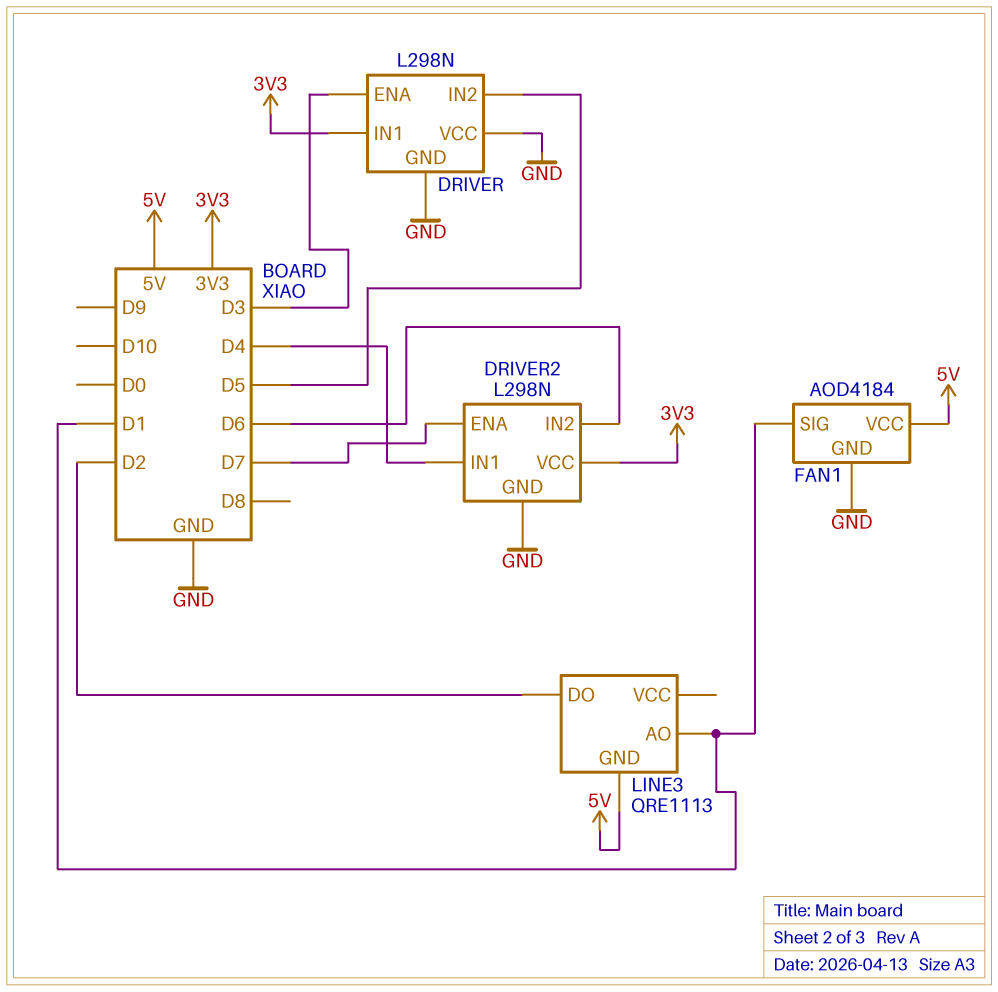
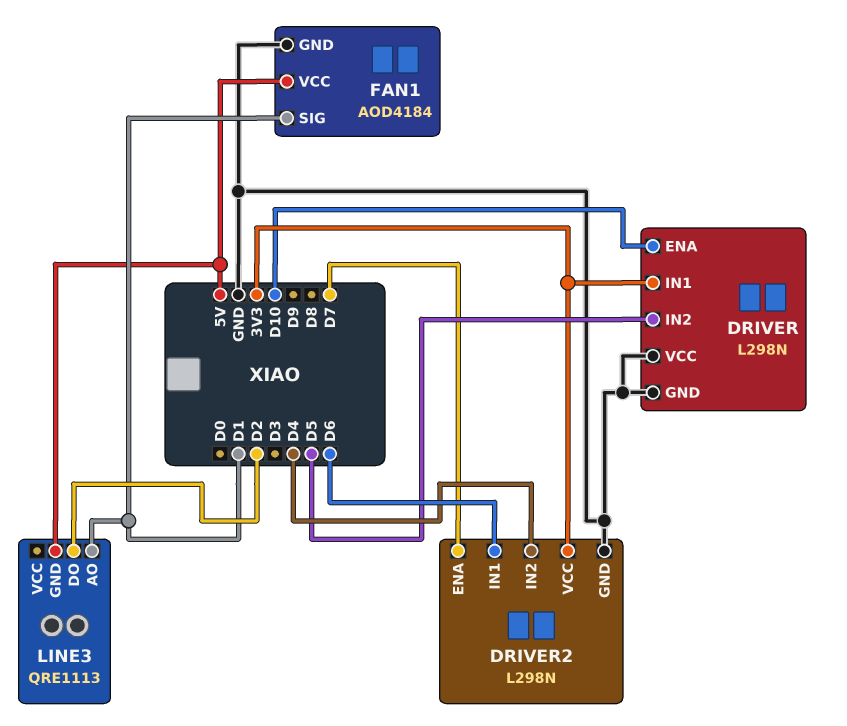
DRIVER pin ENA: D3 -> D10
DRIVER2 pin IN1: D4 -> D6
DRIVER2 pin IN2: D6 -> D4

